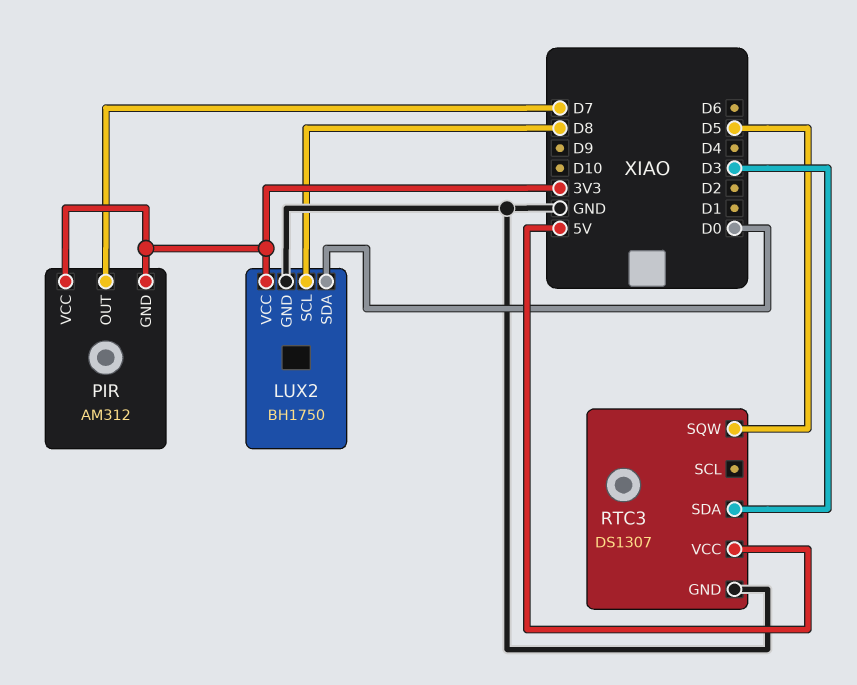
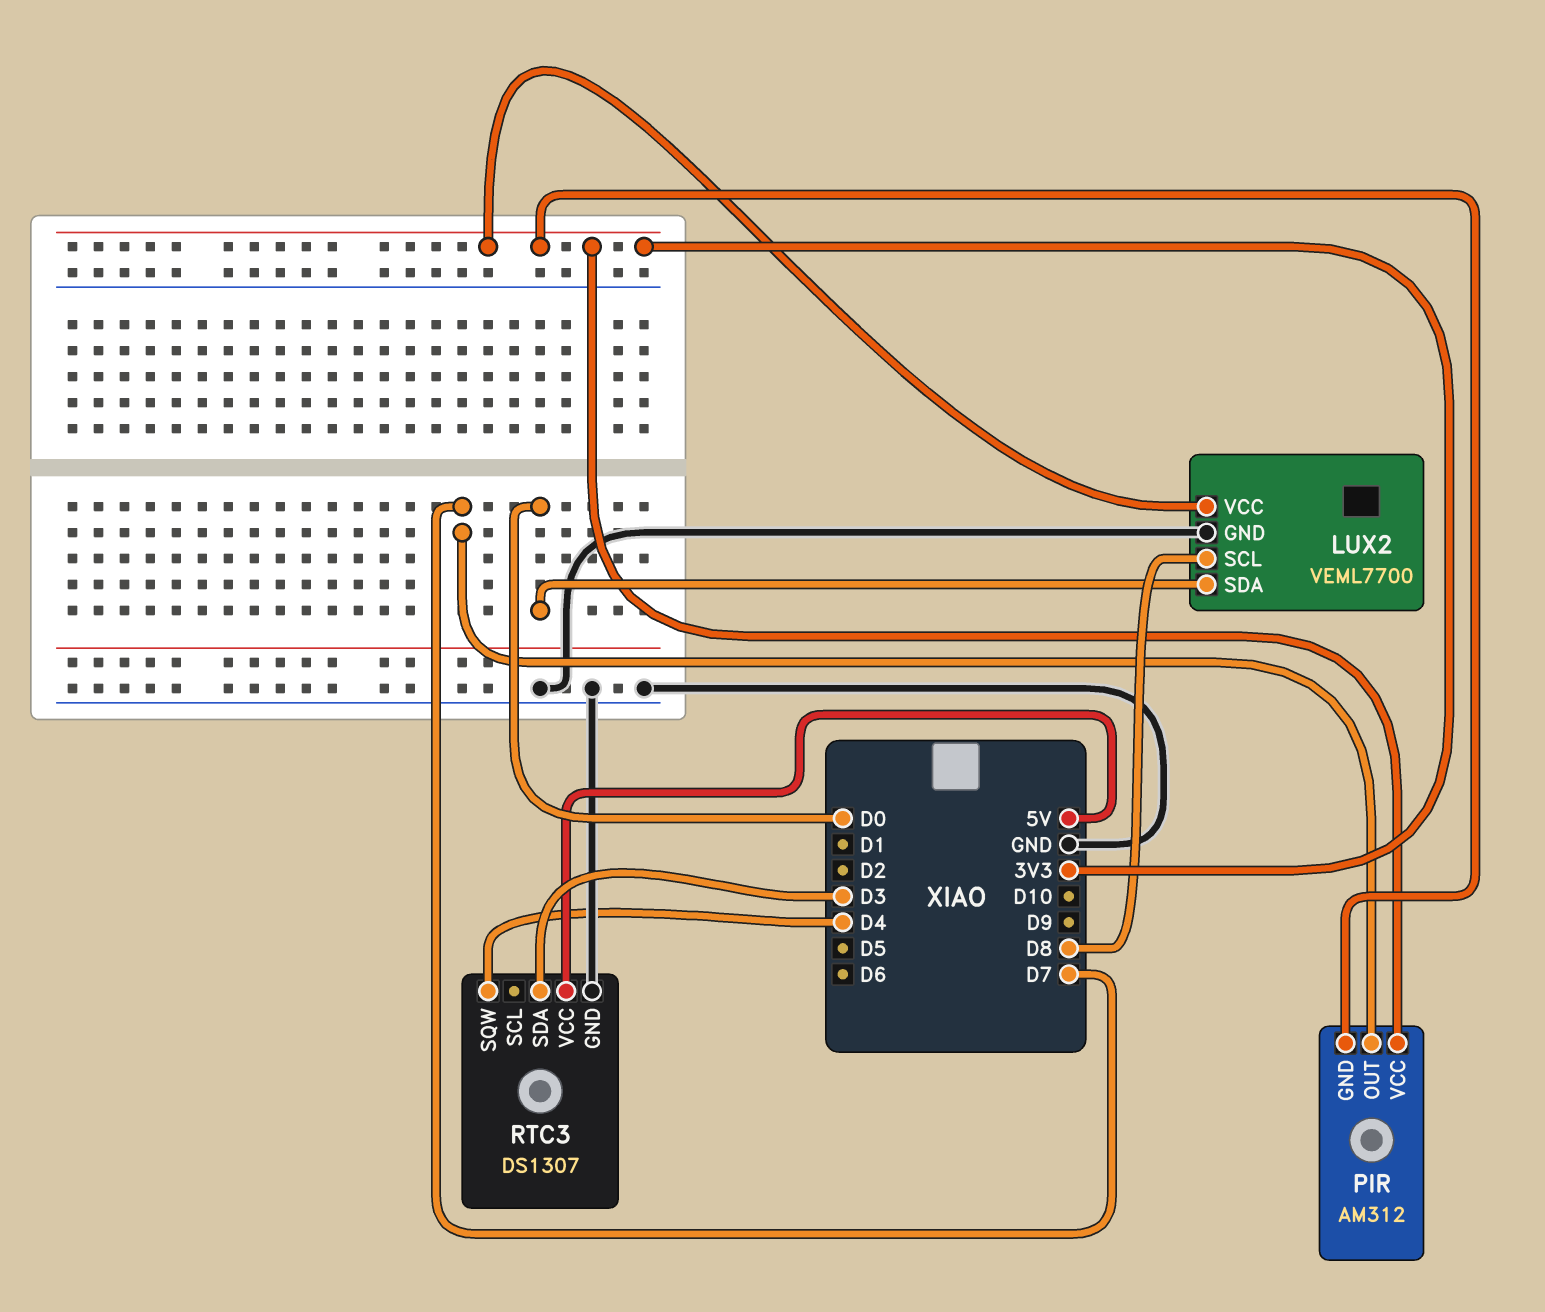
LUX2: BH1750 -> VEML7700
RTC3 pin SQW: D5 -> D4

